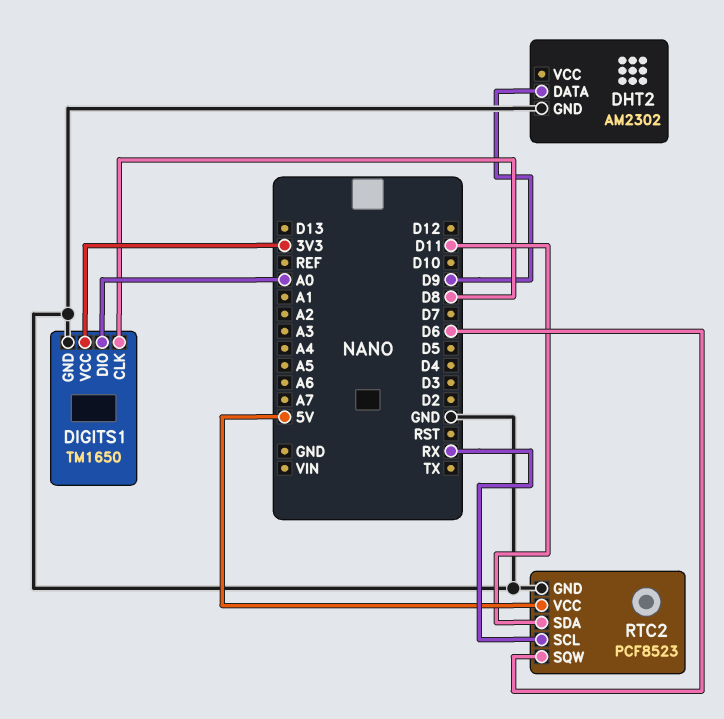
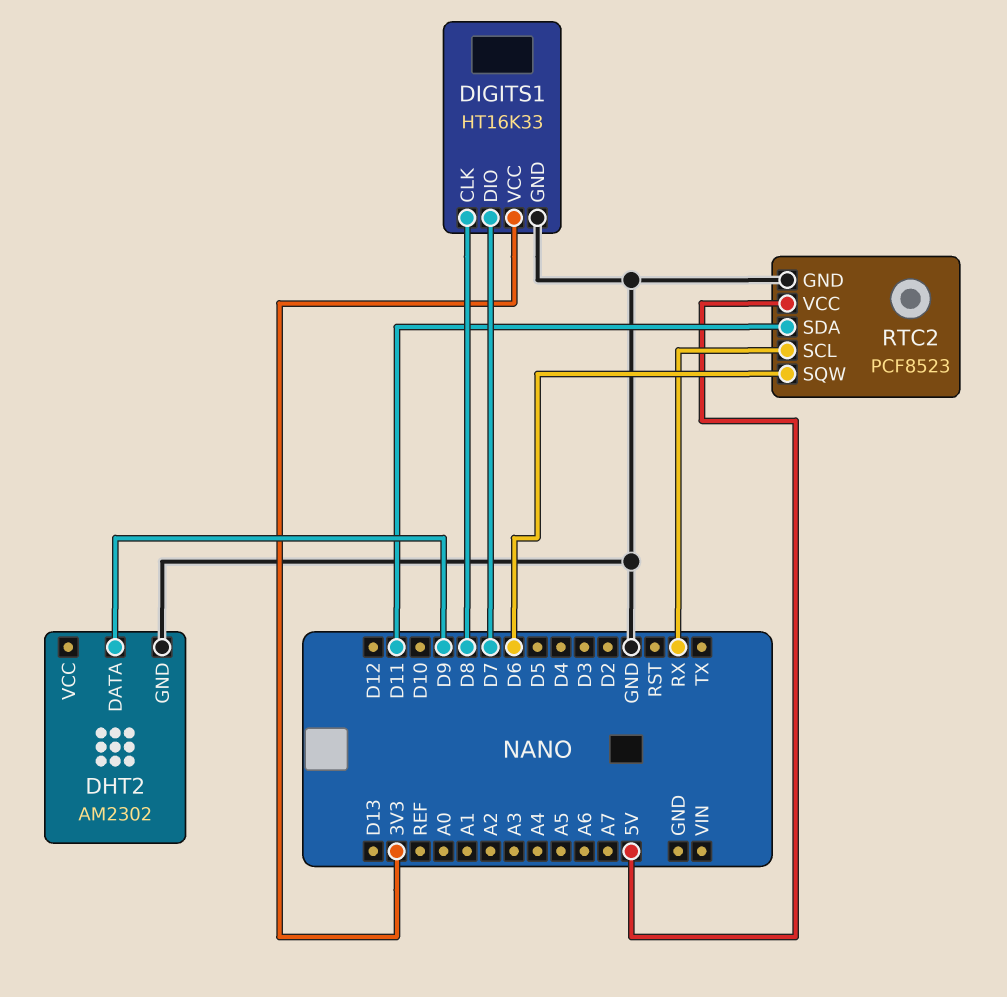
DIGITS1: TM1650 -> HT16K33
DIGITS1 pin DIO: A0 -> D7

